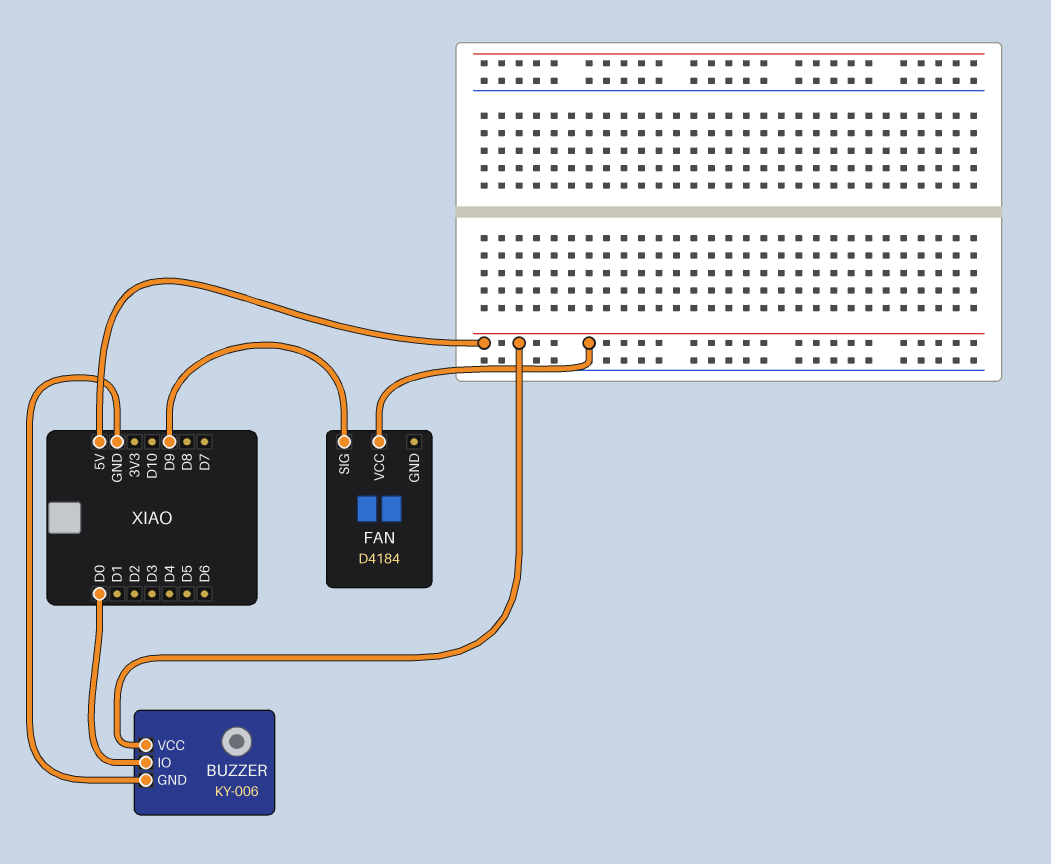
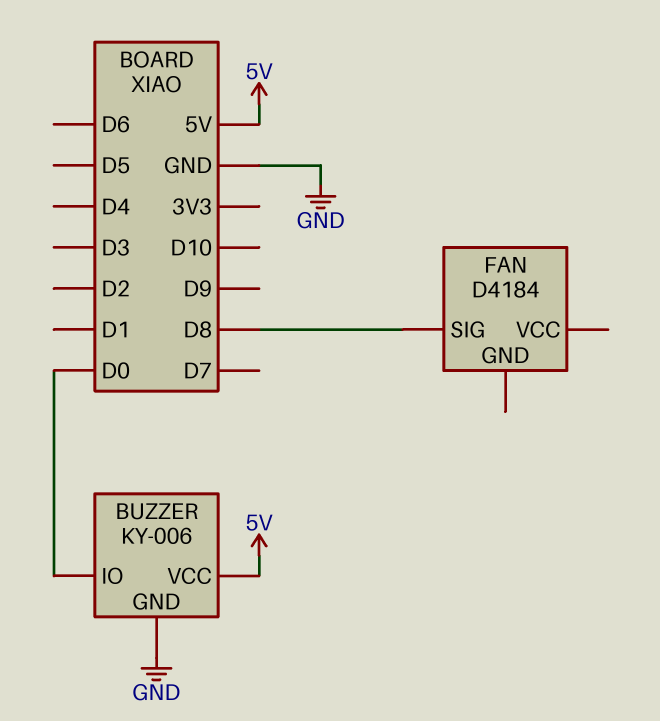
FAN pin SIG: D9 -> D8
FAN pin VCC: 5V -> none

